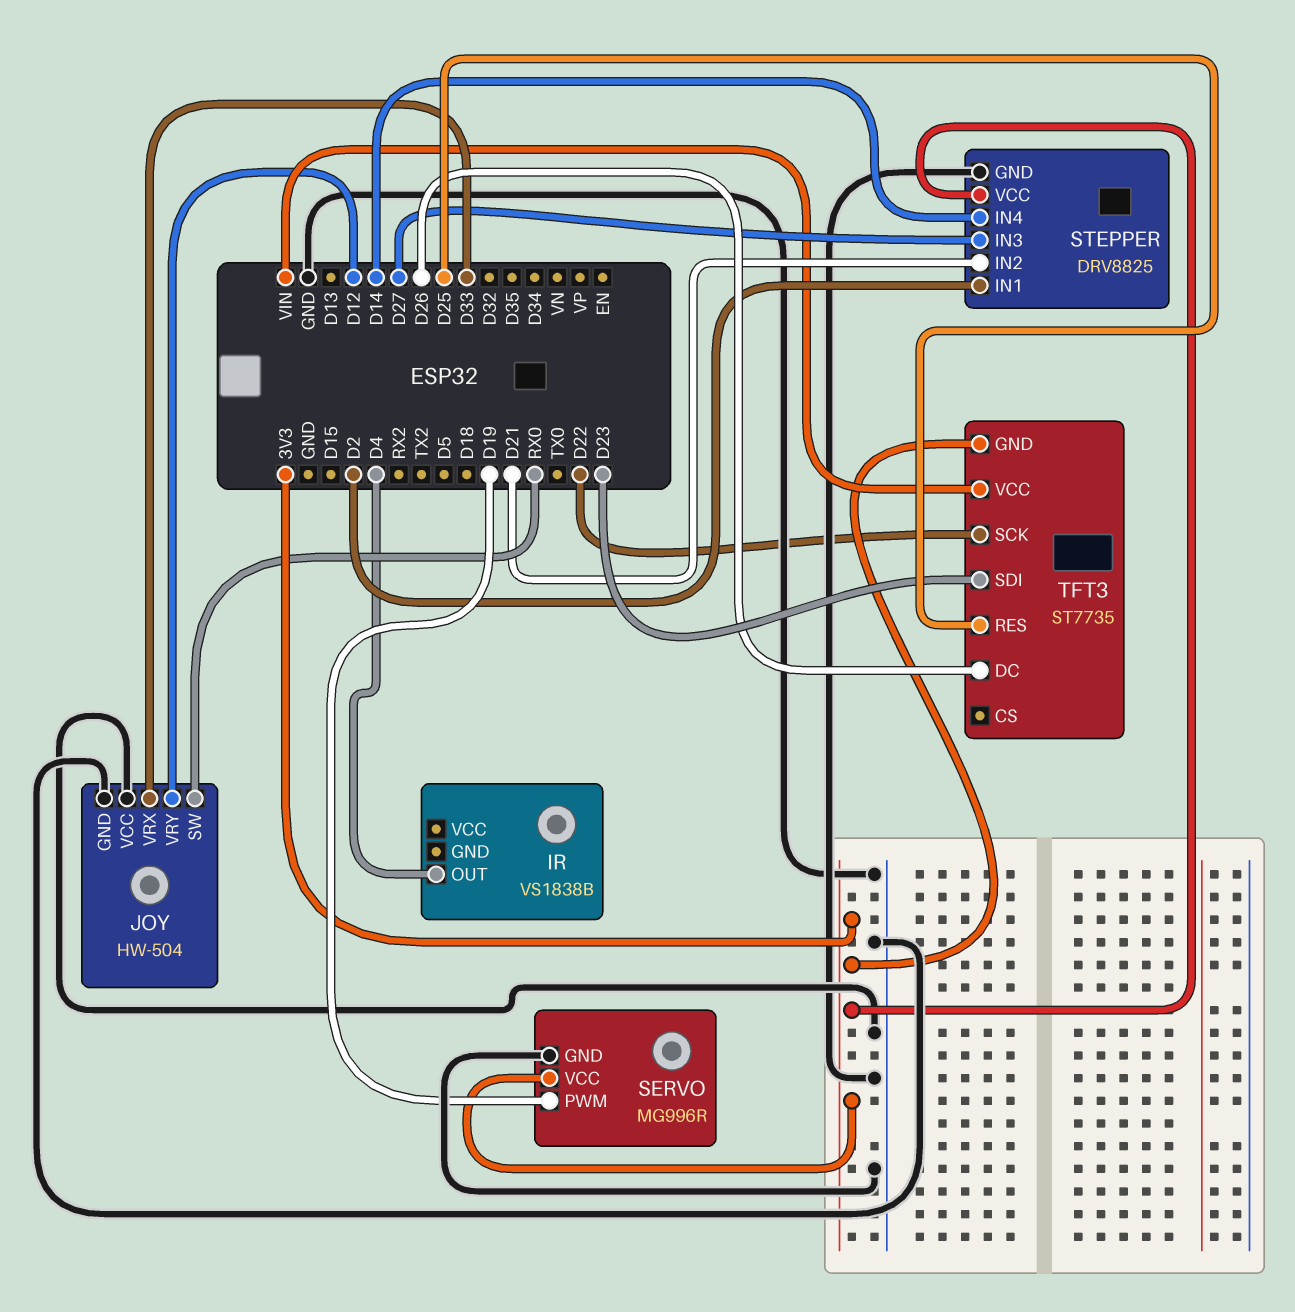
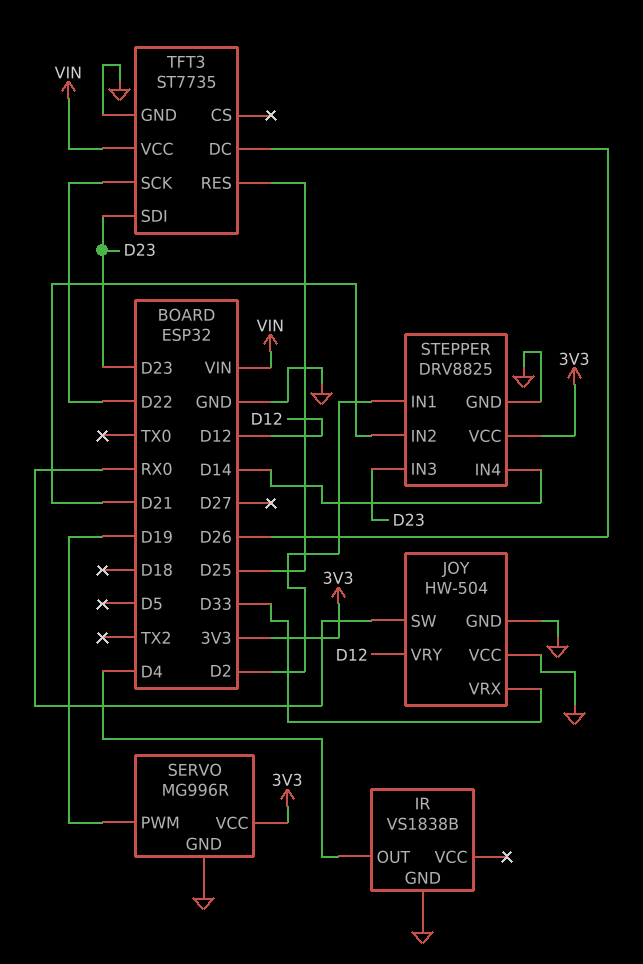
IR pin GND: none -> GND
STEPPER pin IN3: D27 -> D23
TFT3 pin GND: 3V3 -> GND

